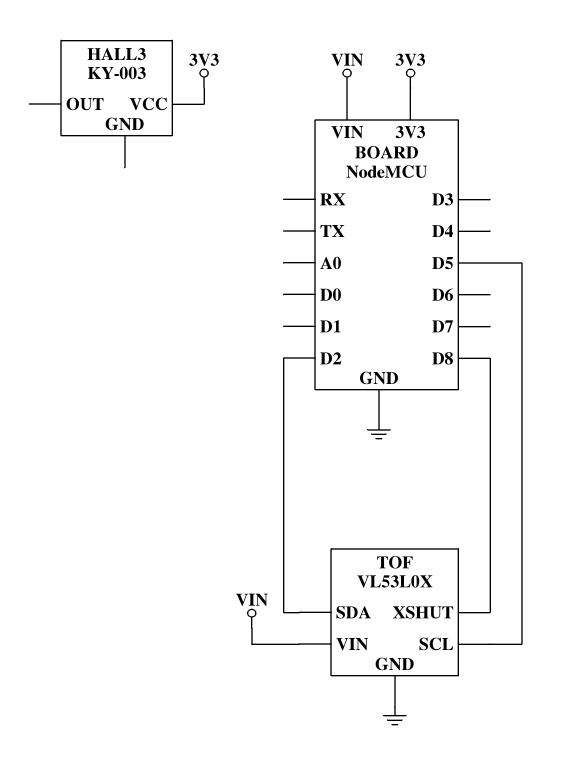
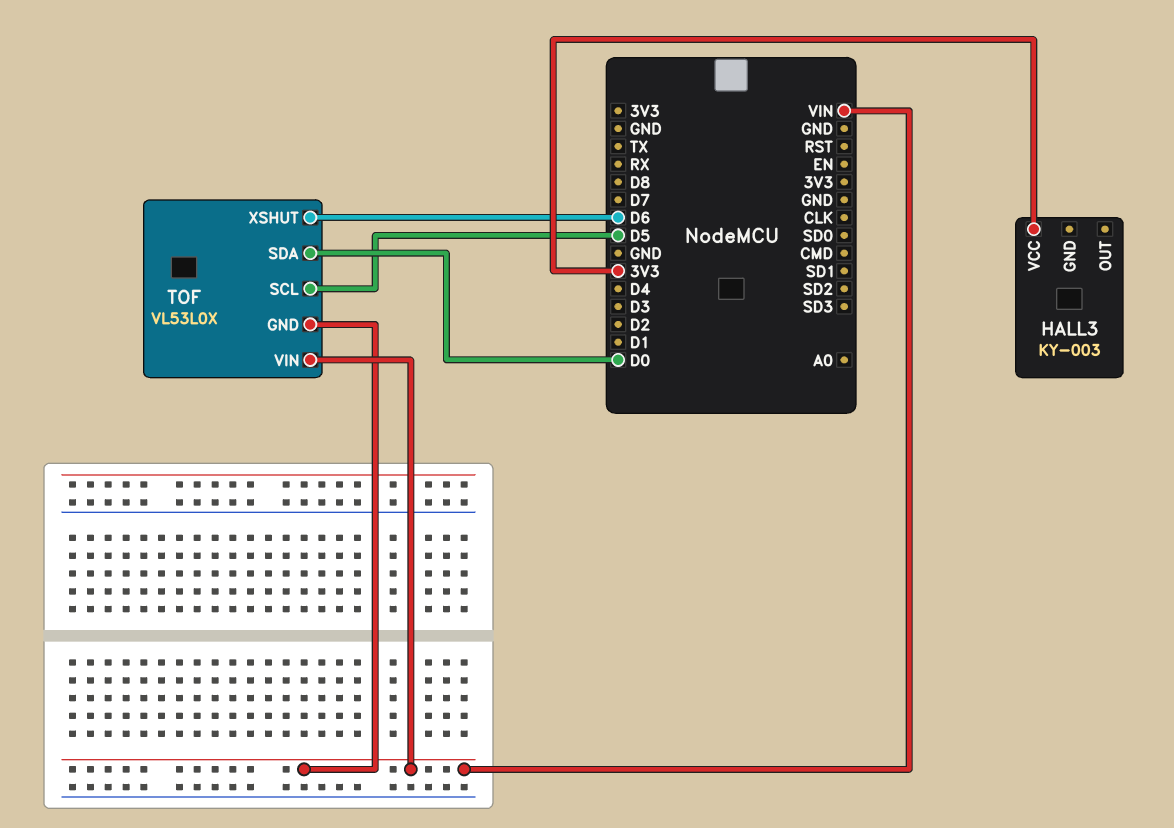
TOF pin GND: GND -> VIN
TOF pin SDA: D2 -> D0
TOF pin XSHUT: D8 -> D6

